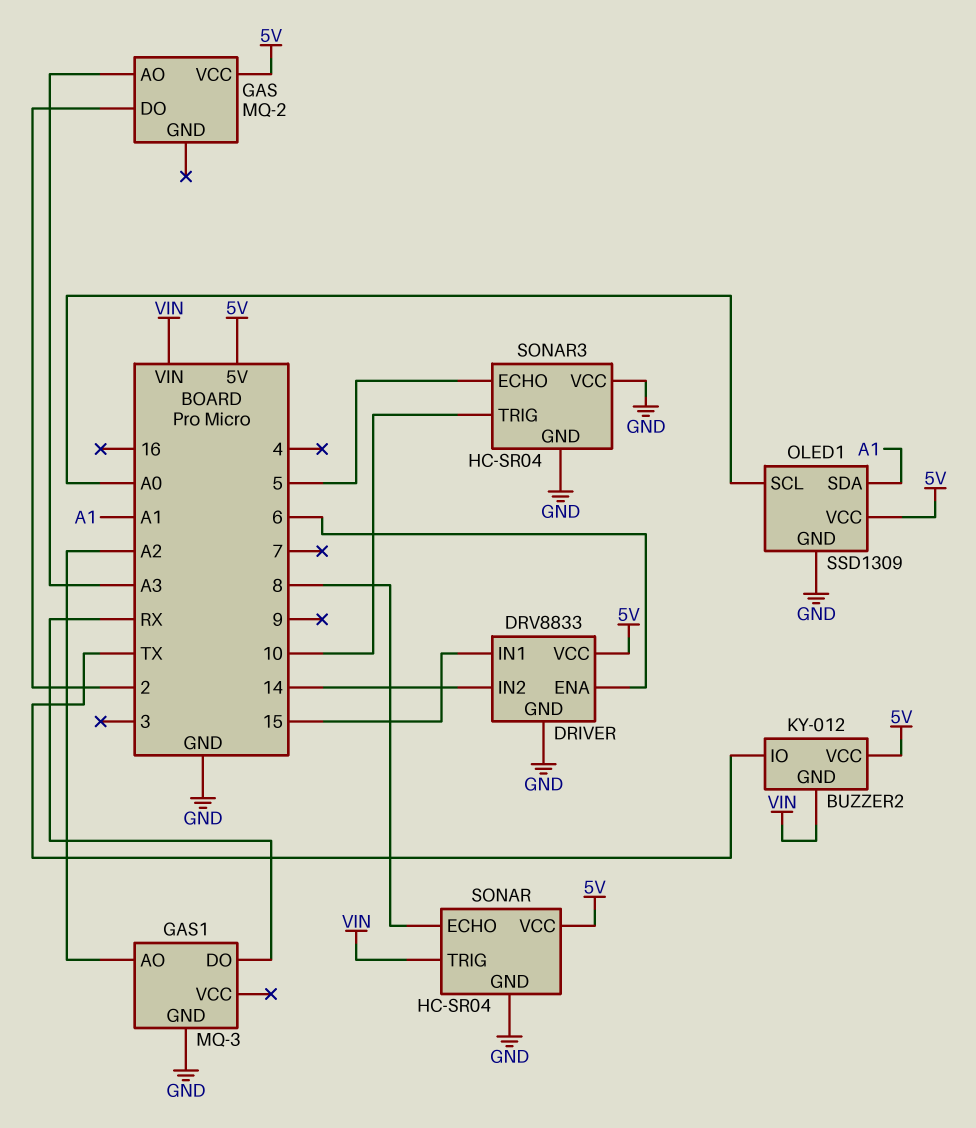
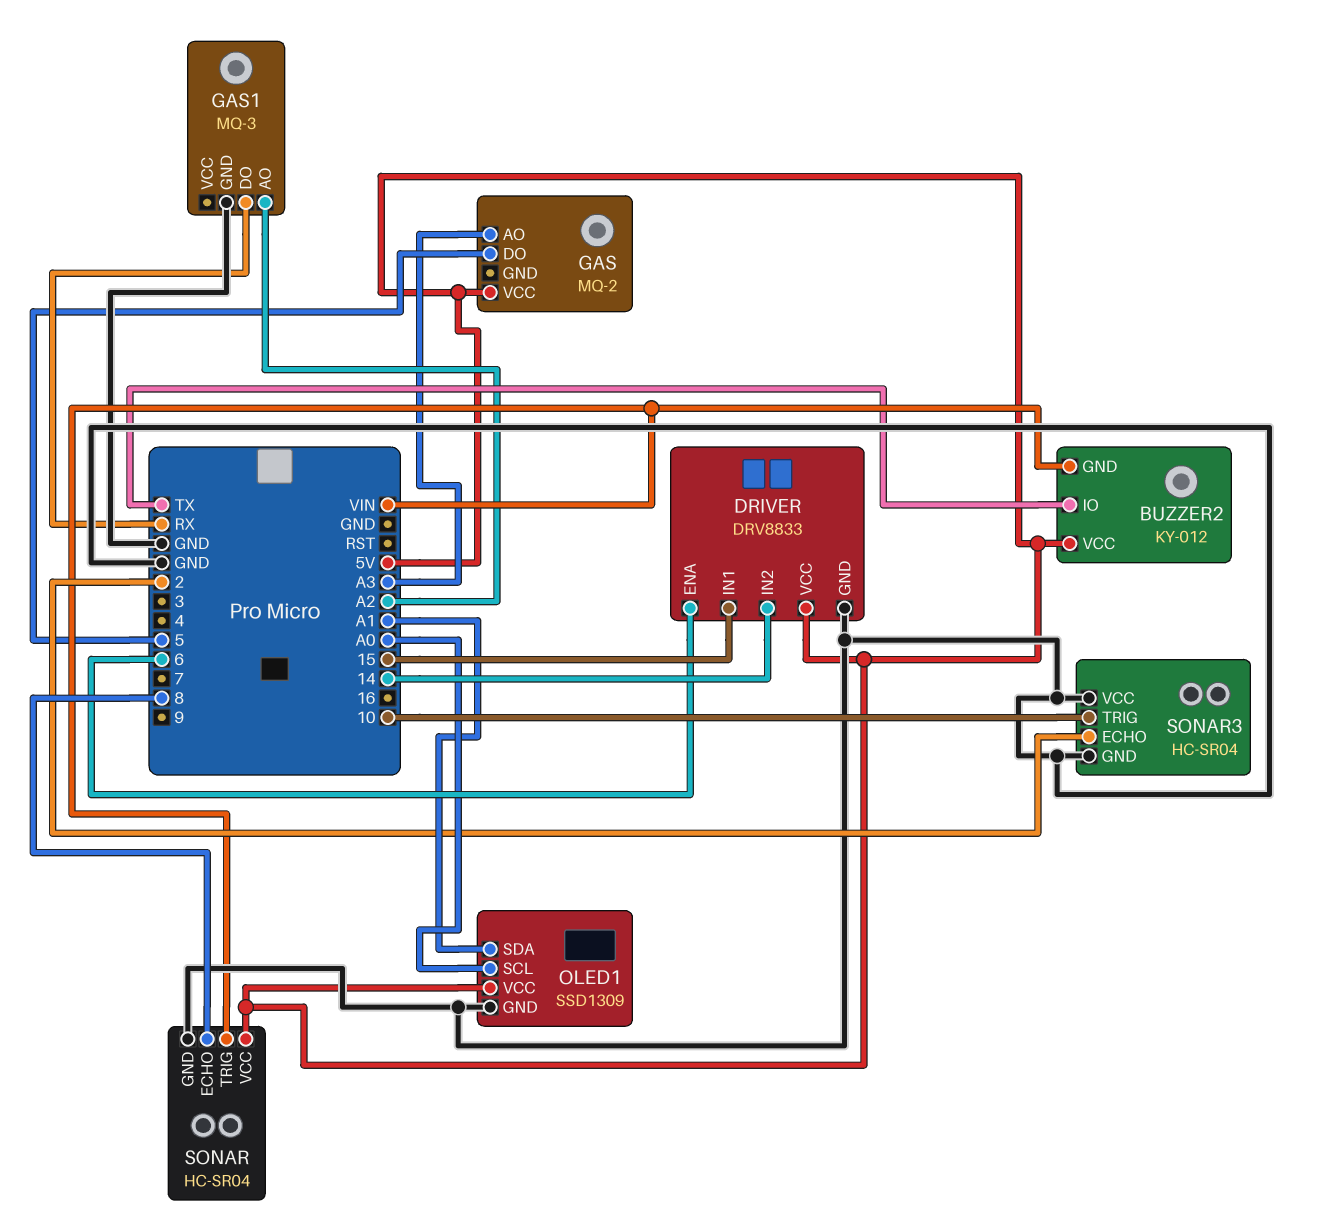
GAS pin DO: 2 -> 5
SONAR3 pin ECHO: 5 -> 2

